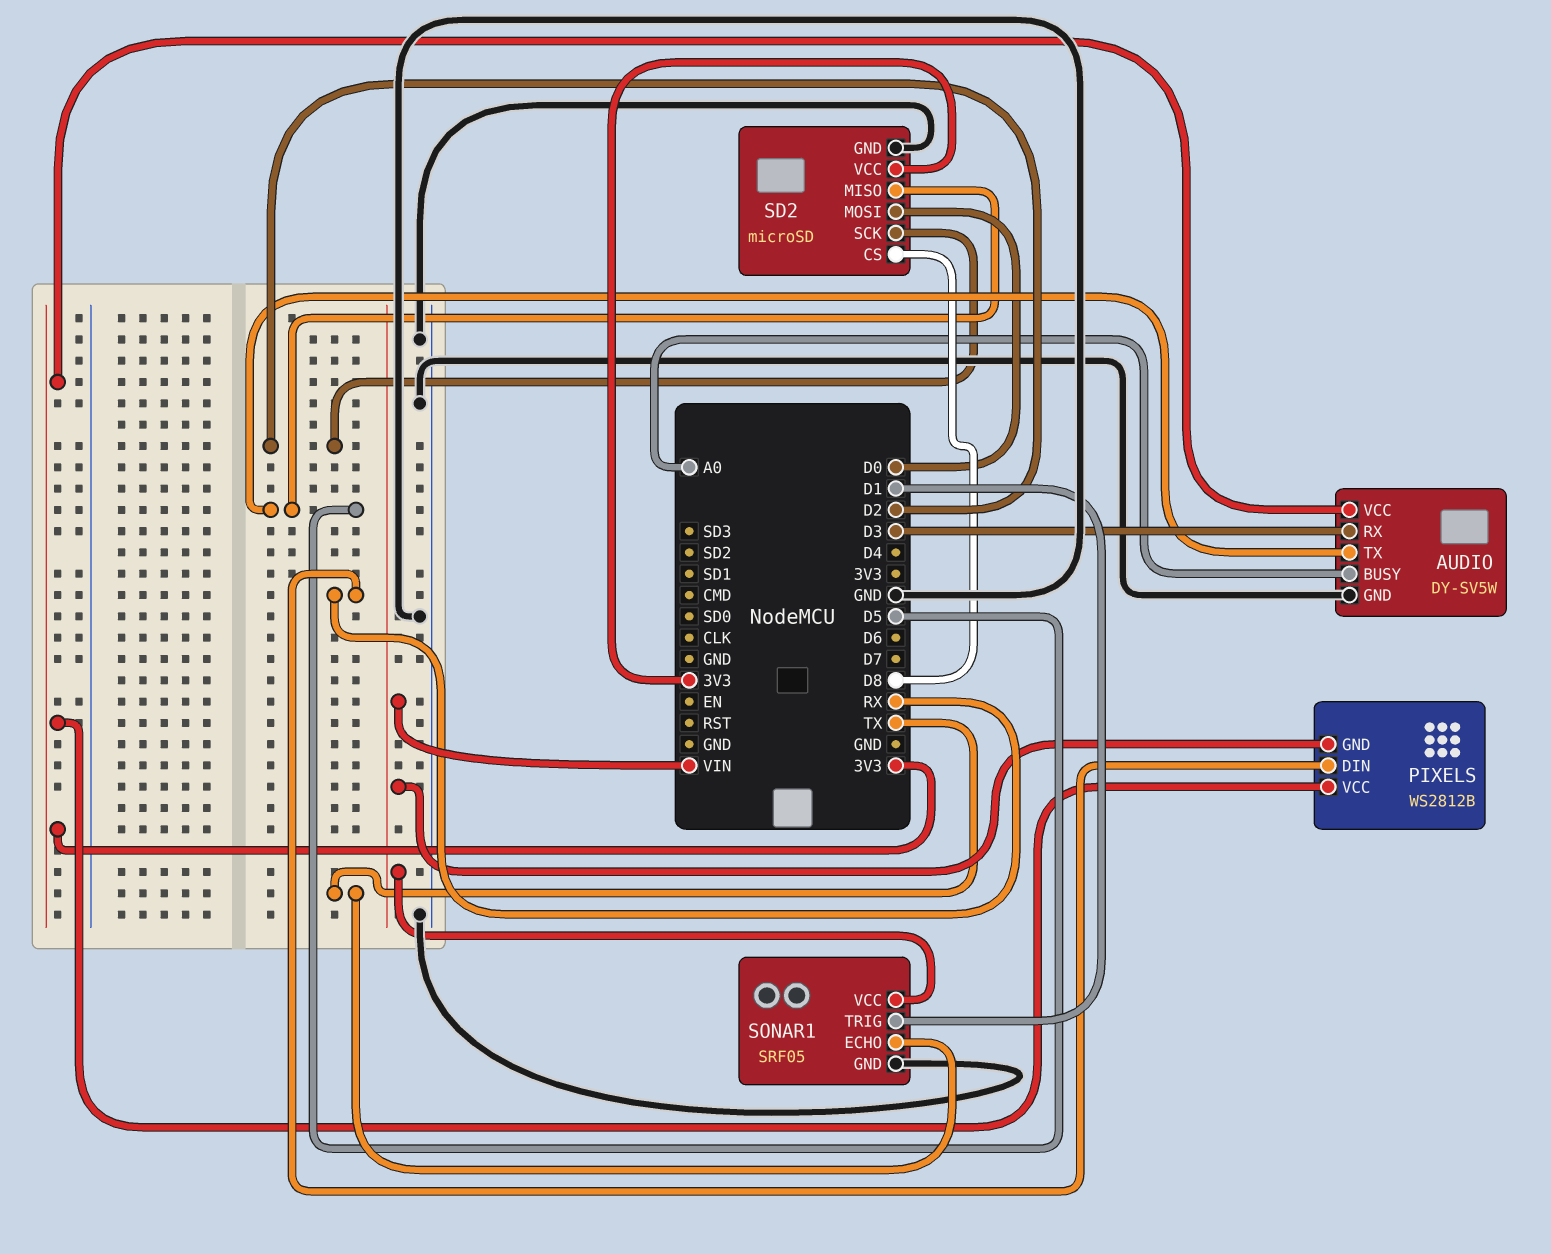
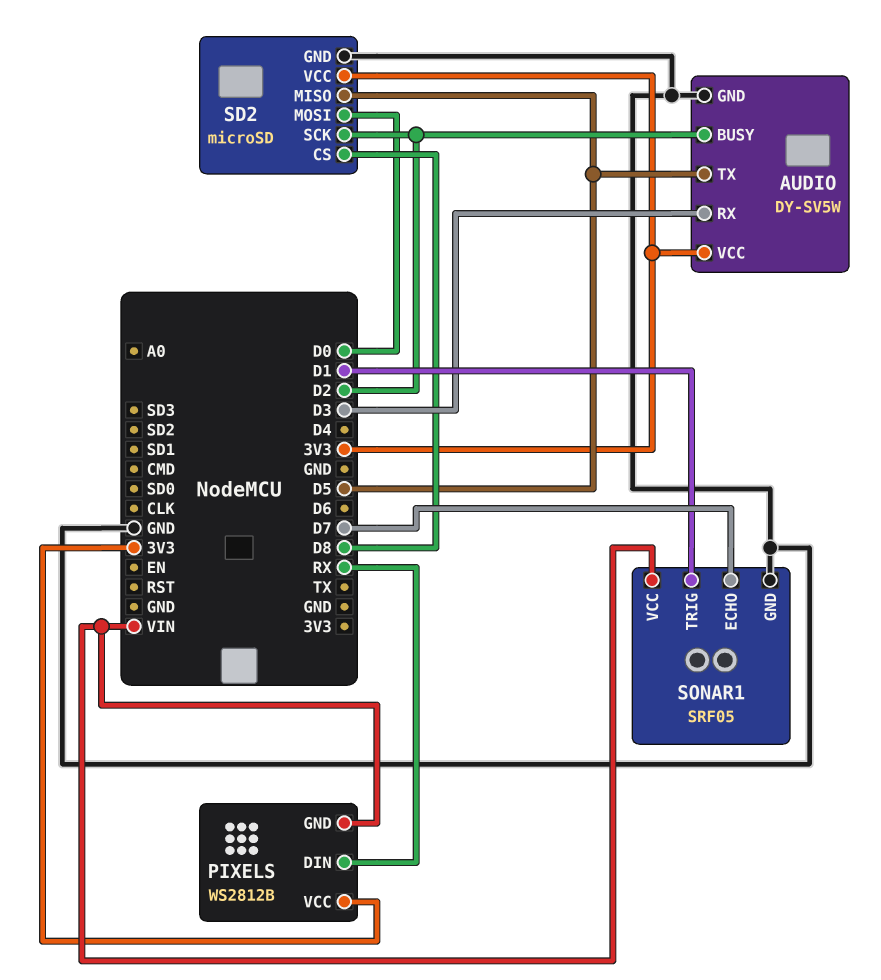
AUDIO pin BUSY: A0 -> D2
SONAR1 pin ECHO: TX -> D7

